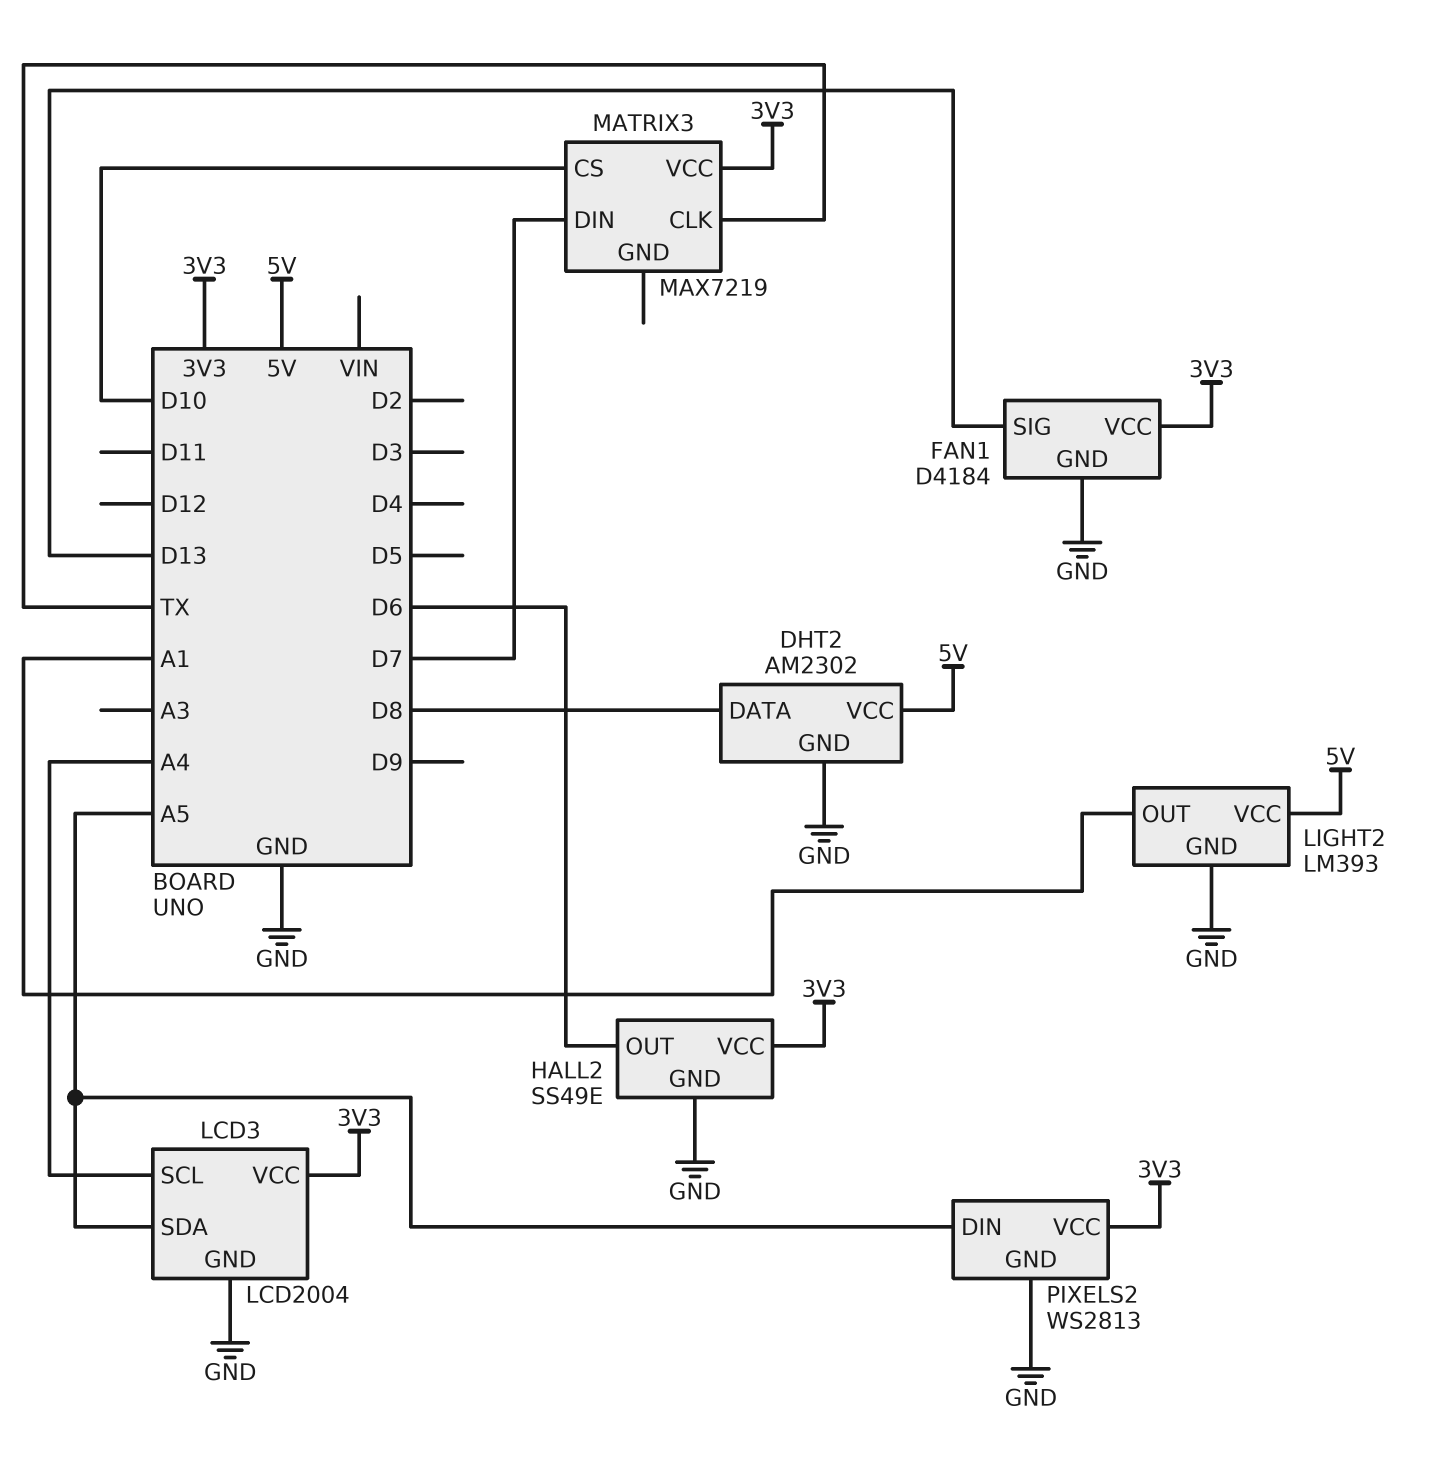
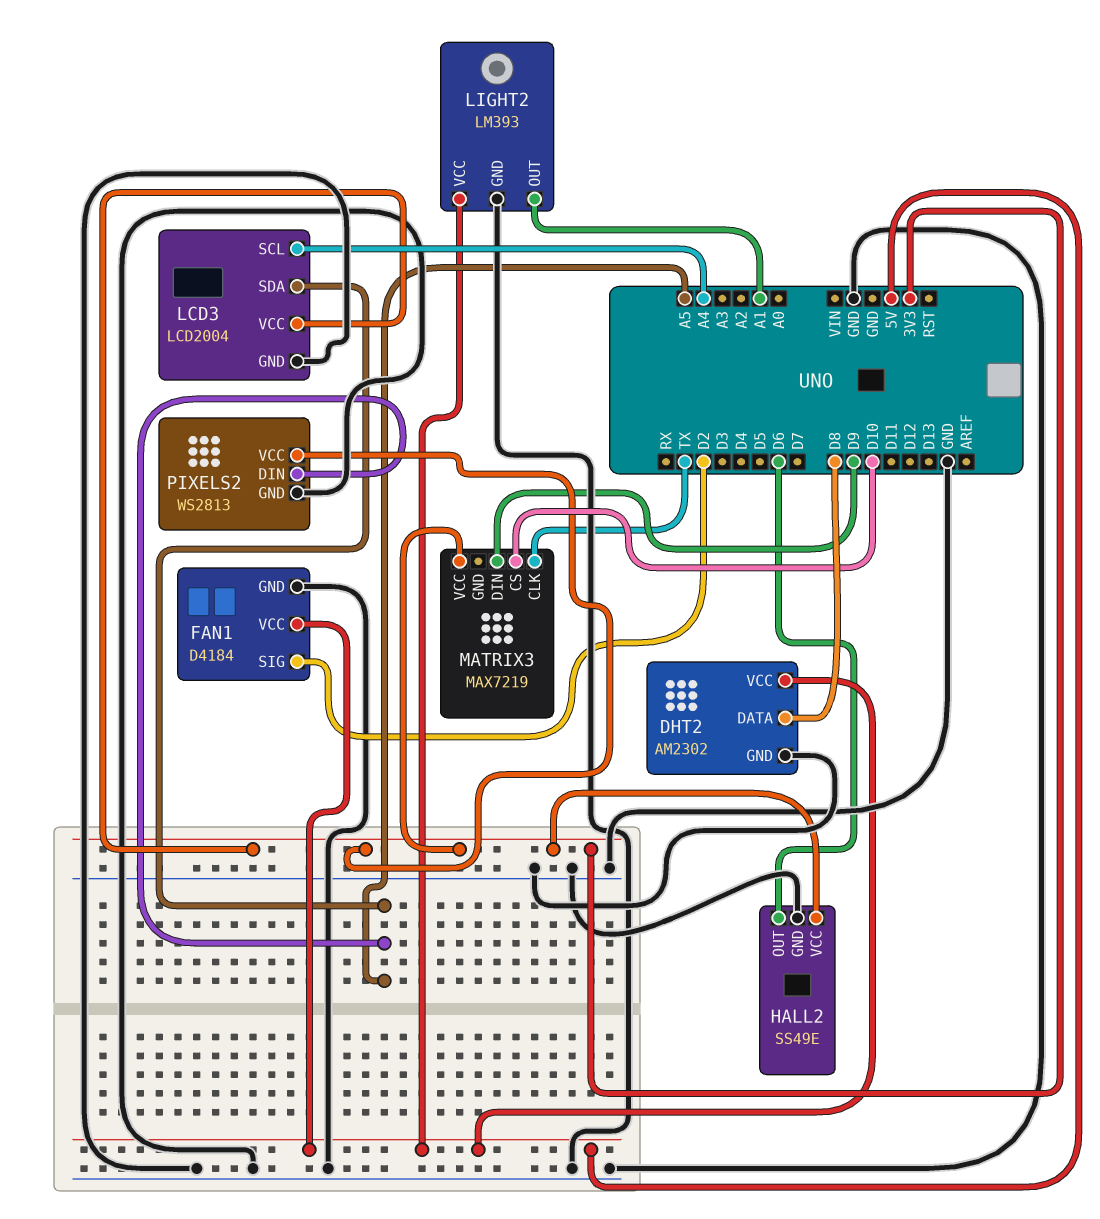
FAN1 pin SIG: D13 -> D2
FAN1 pin VCC: 3V3 -> 5V
MATRIX3 pin DIN: D7 -> D9

